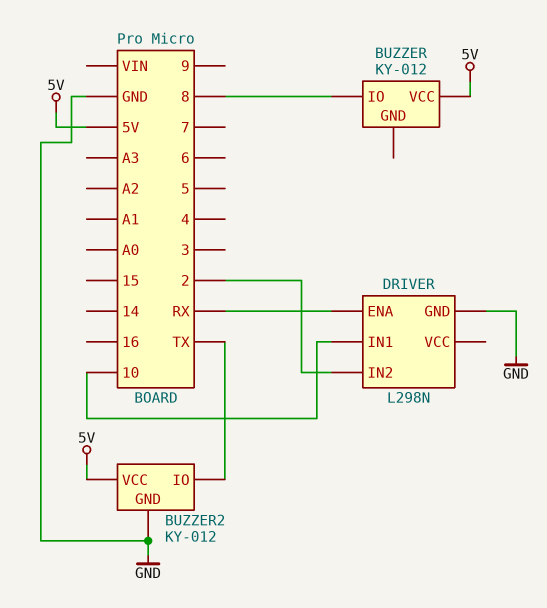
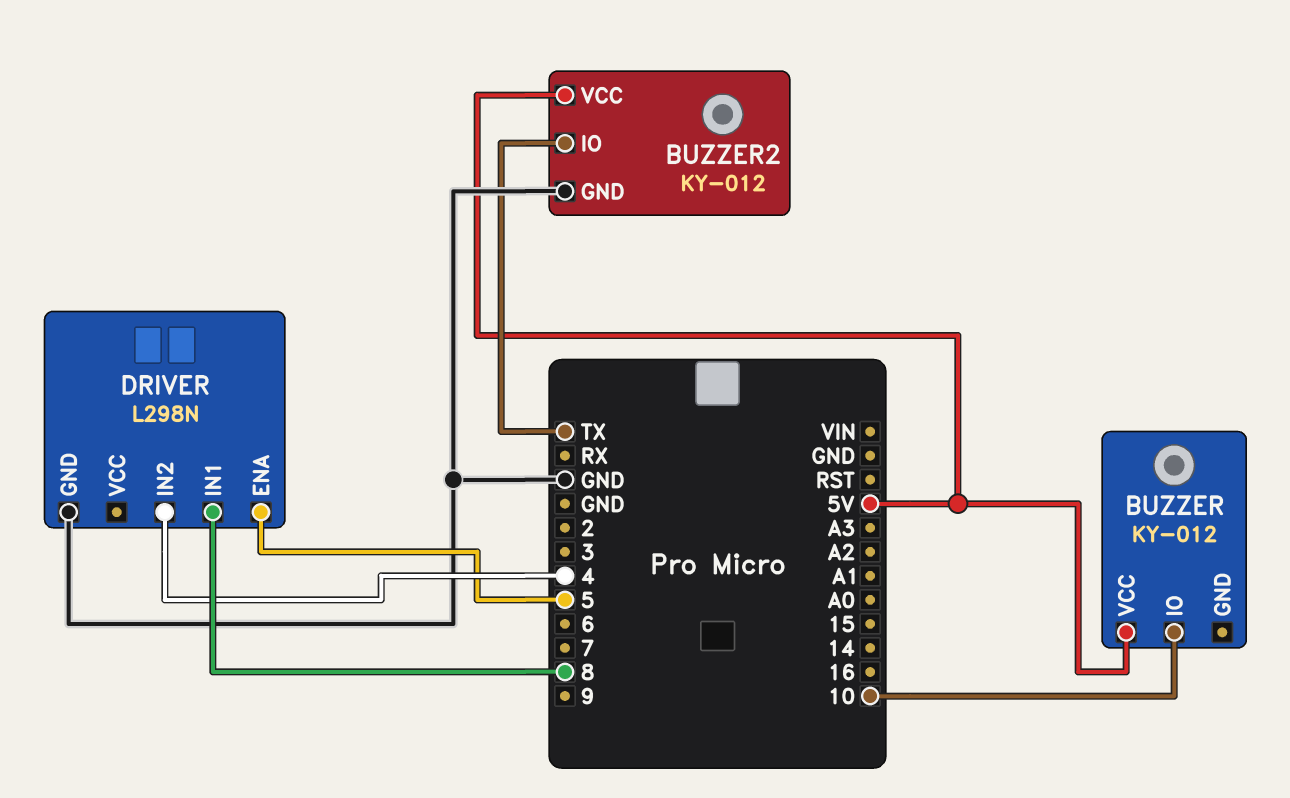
BUZZER pin IO: 8 -> 10
DRIVER pin ENA: RX -> 5
DRIVER pin IN1: 10 -> 8
DRIVER pin IN2: 2 -> 4

